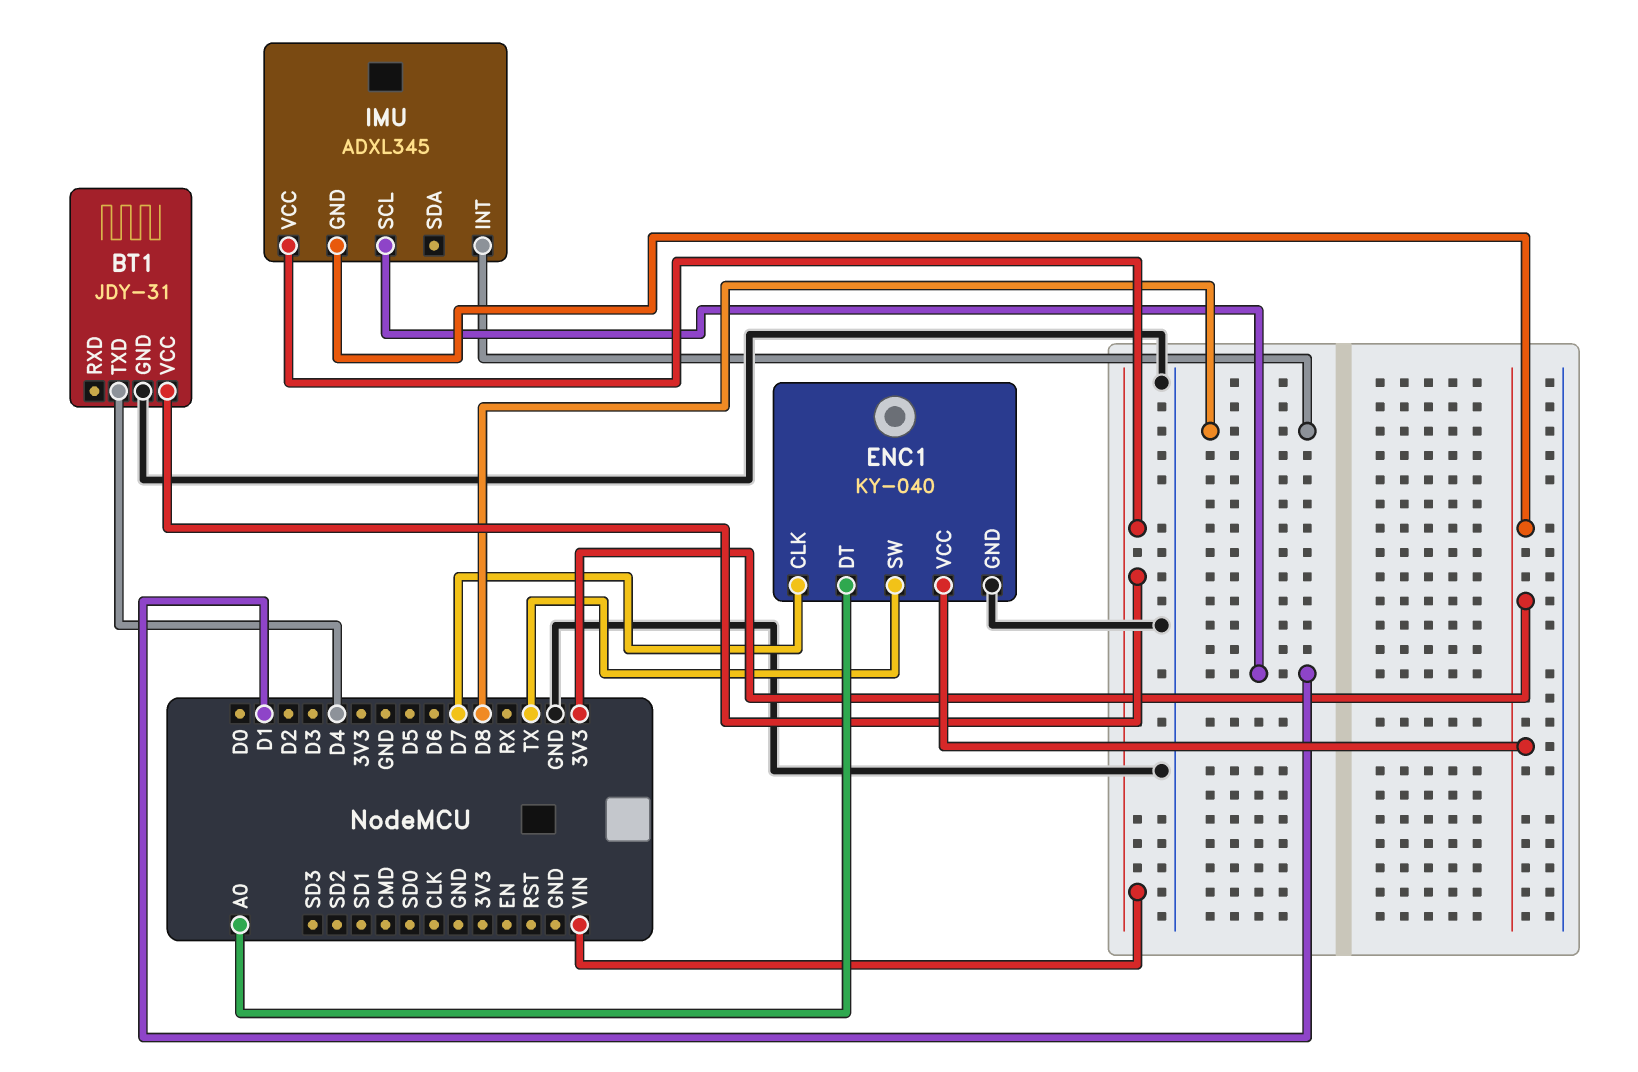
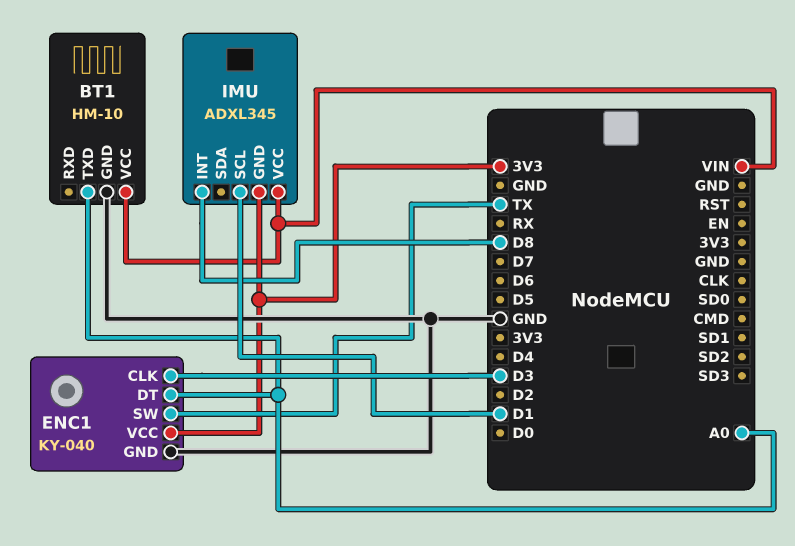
BT1: JDY-31 -> HM-10
BT1 pin TXD: D4 -> A0
ENC1 pin CLK: D7 -> D3

